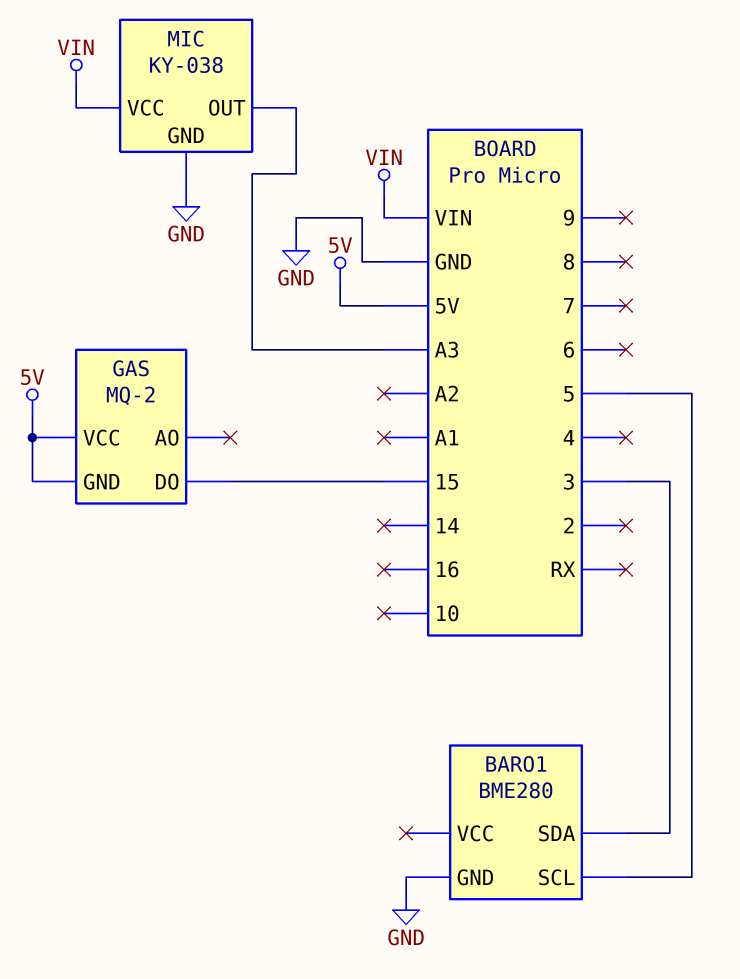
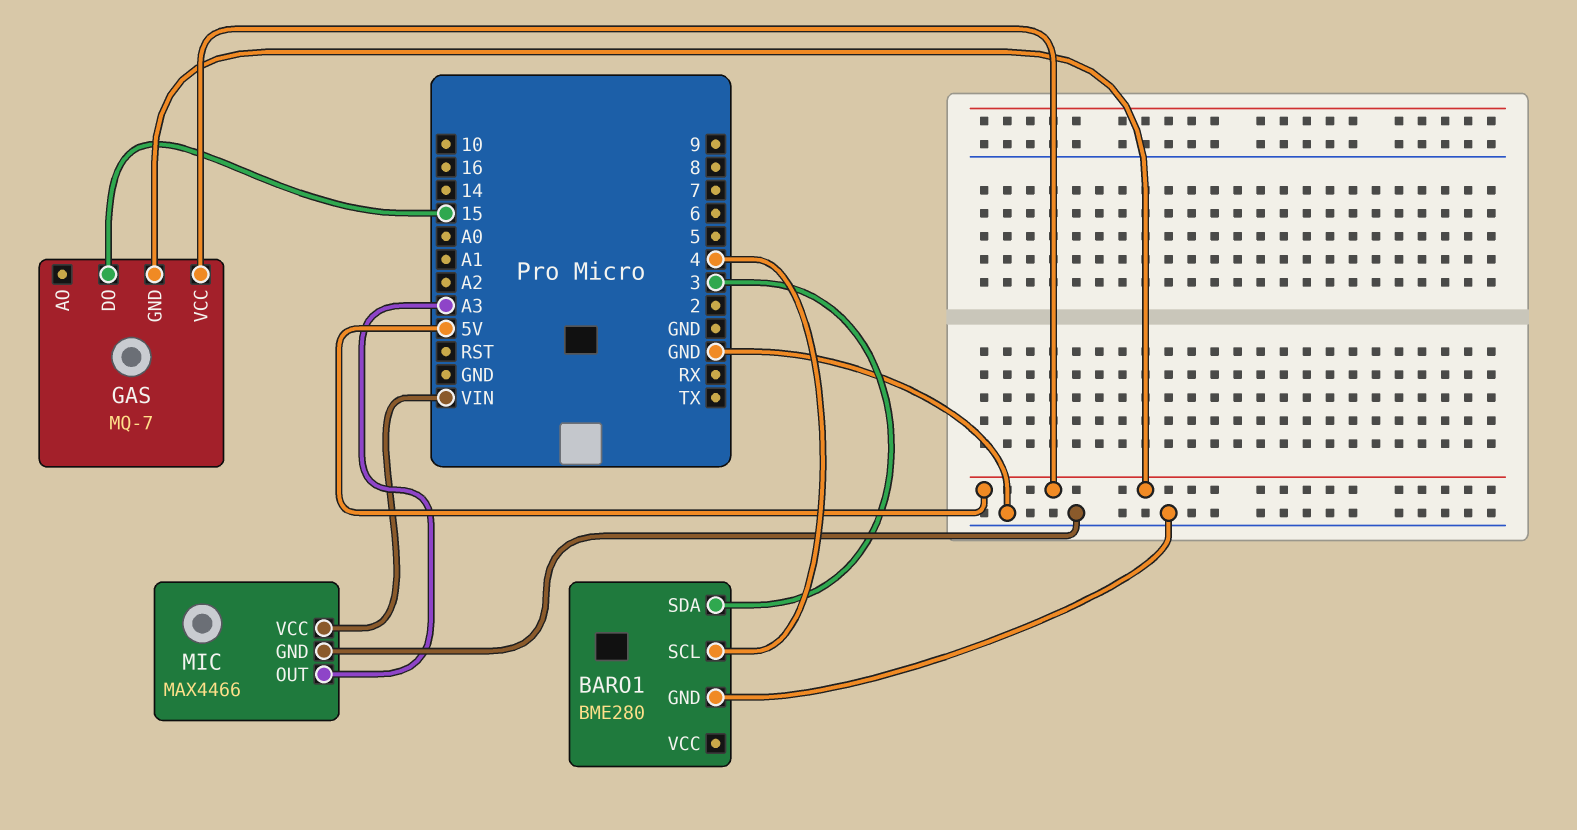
BARO1 pin SCL: 5 -> 4
GAS: MQ-2 -> MQ-7
MIC: KY-038 -> MAX4466

